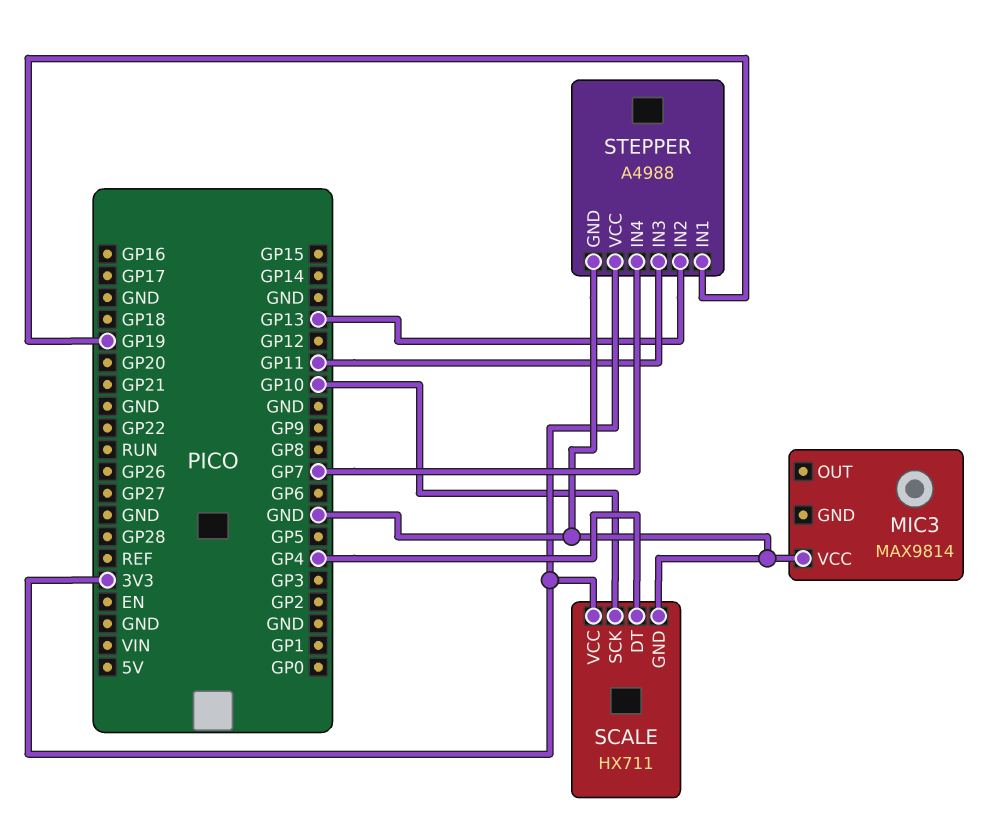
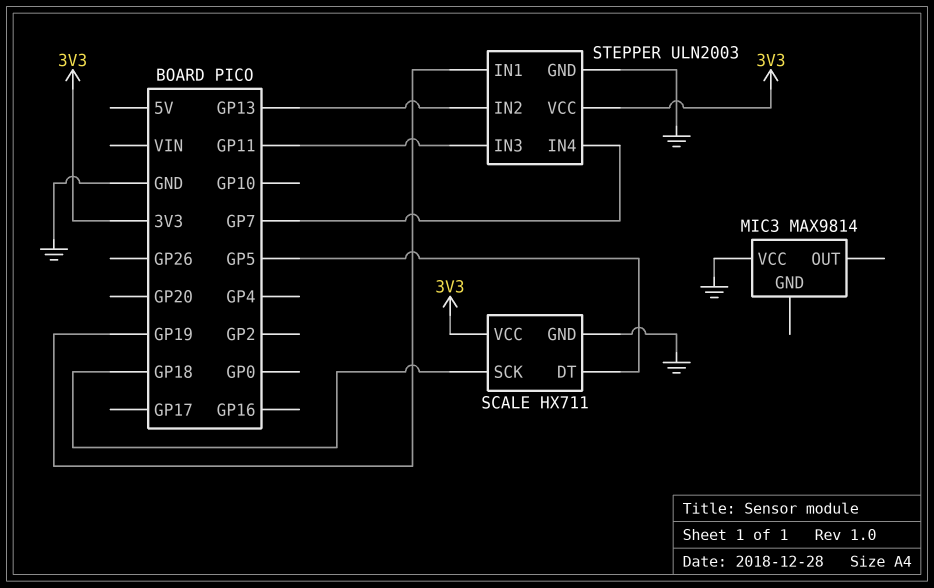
SCALE pin DT: GP4 -> GP5
SCALE pin SCK: GP10 -> GP18
STEPPER: A4988 -> ULN2003

